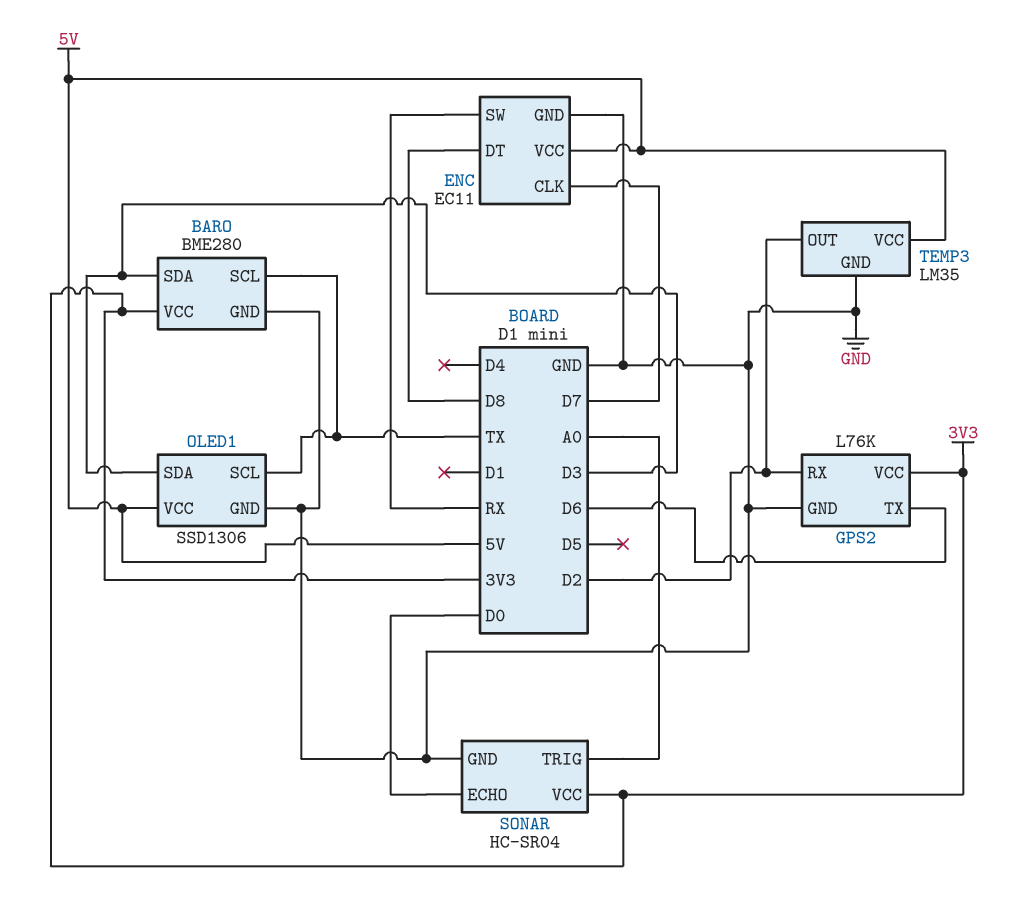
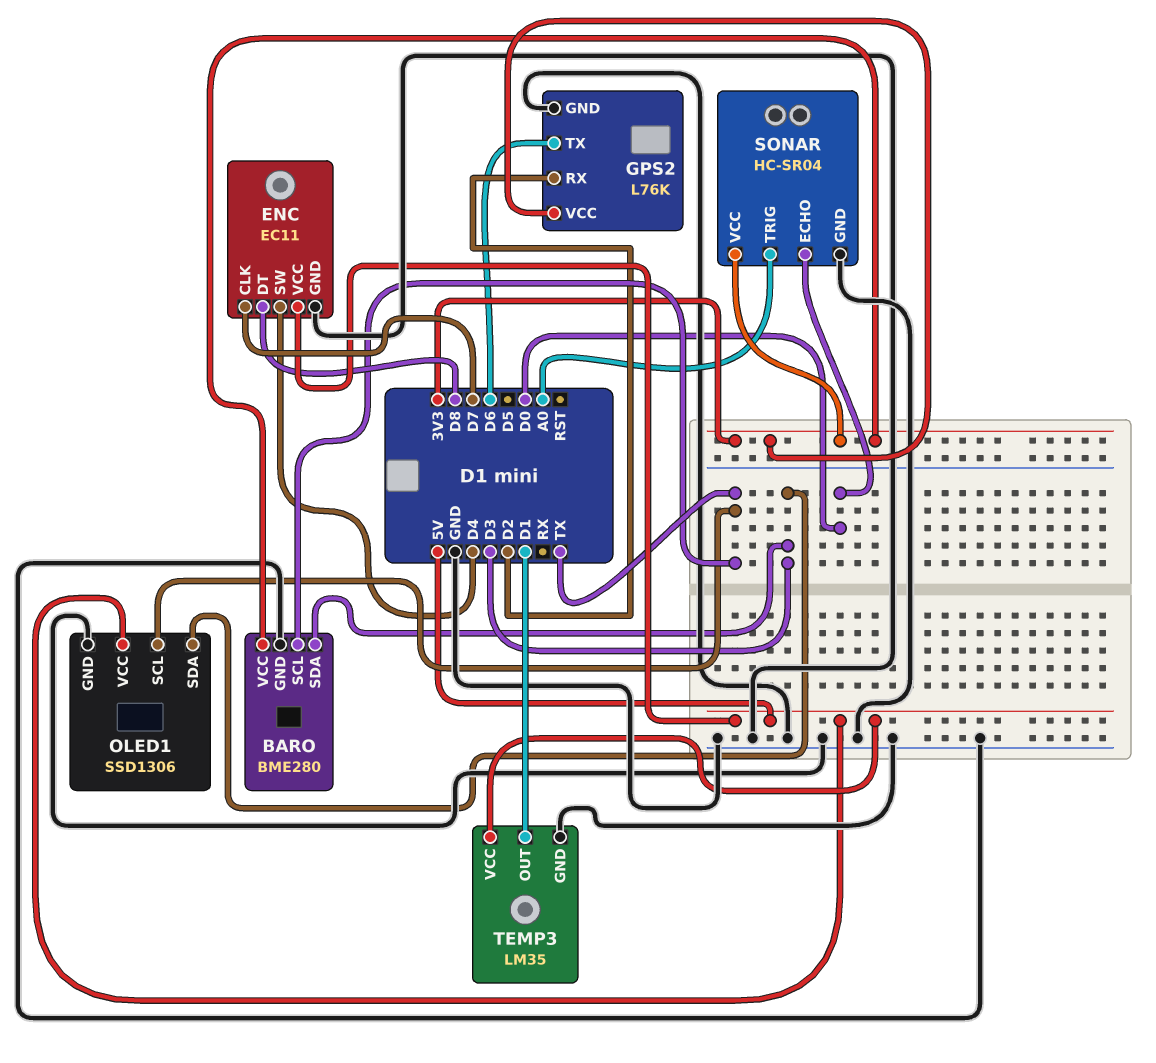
ENC pin SW: RX -> D4
TEMP3 pin OUT: D2 -> D1

